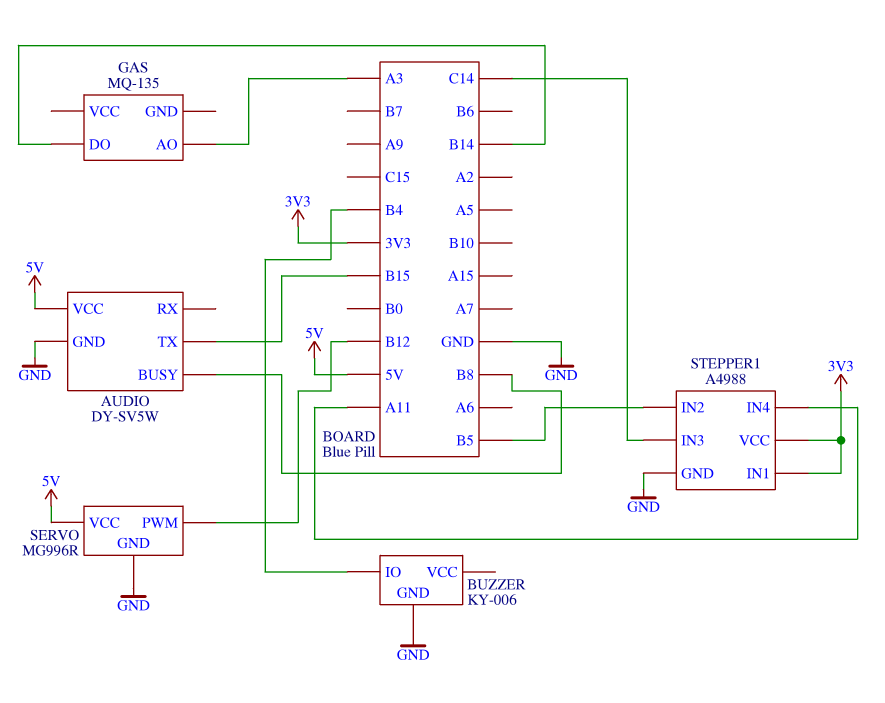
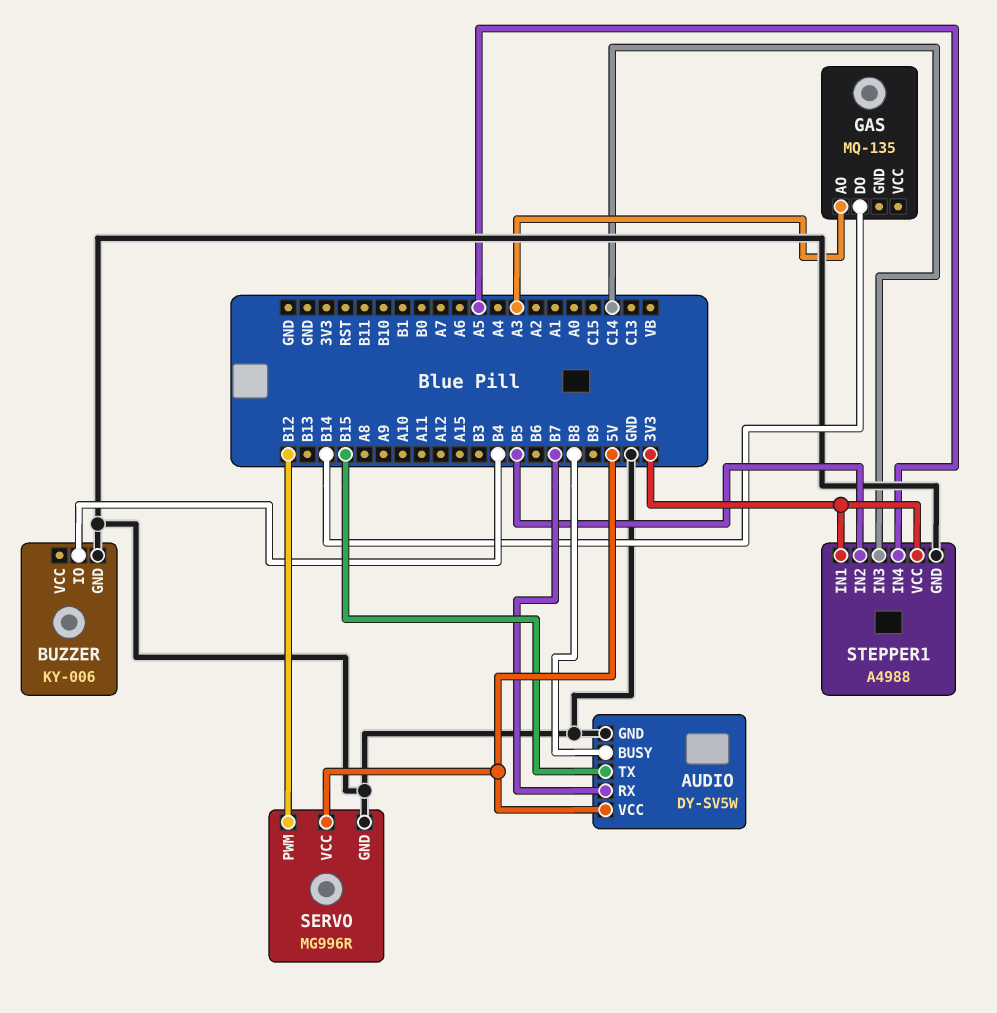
AUDIO pin RX: none -> B7
STEPPER1 pin IN4: A11 -> A5

